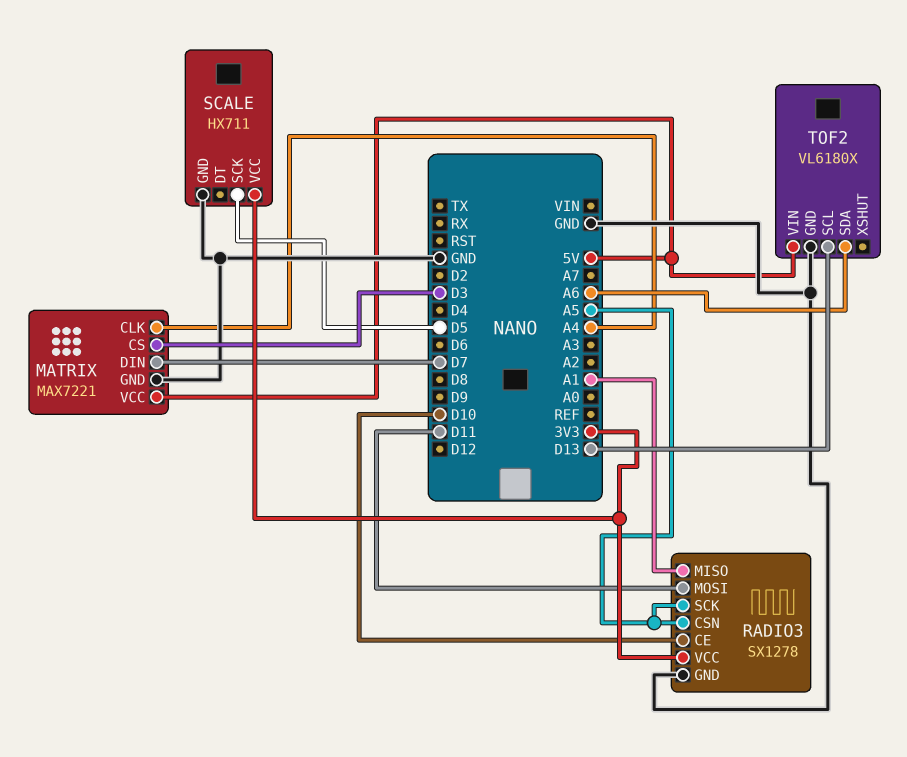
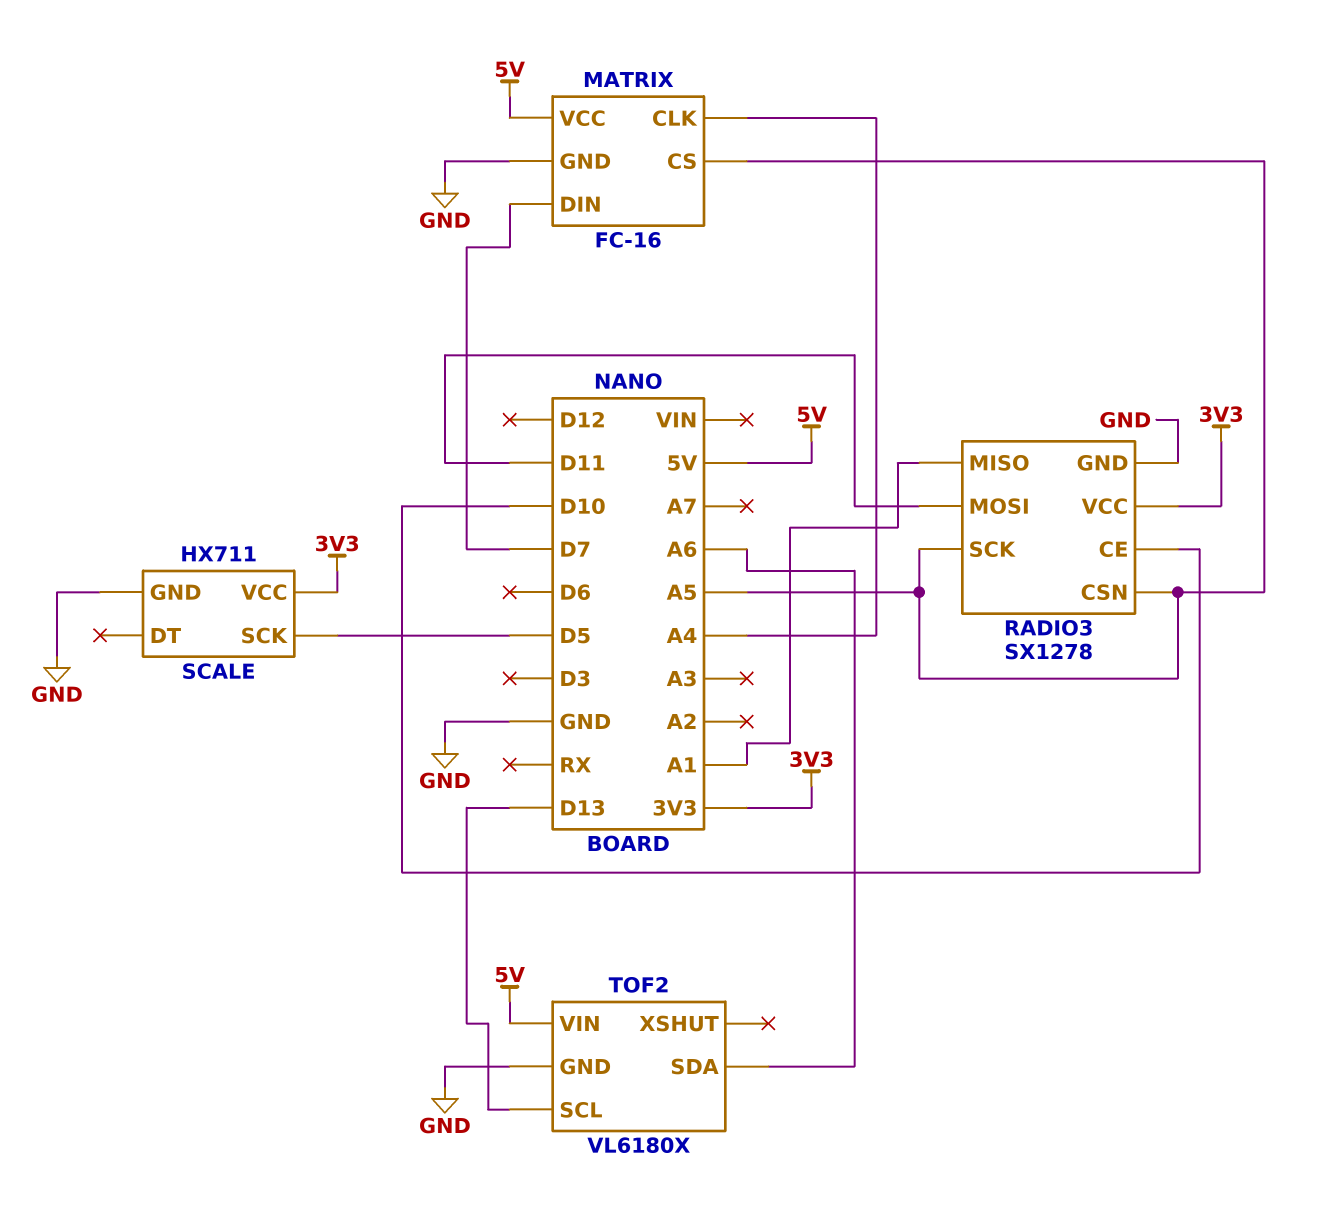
MATRIX: MAX7221 -> FC-16
MATRIX pin CS: D3 -> A5

